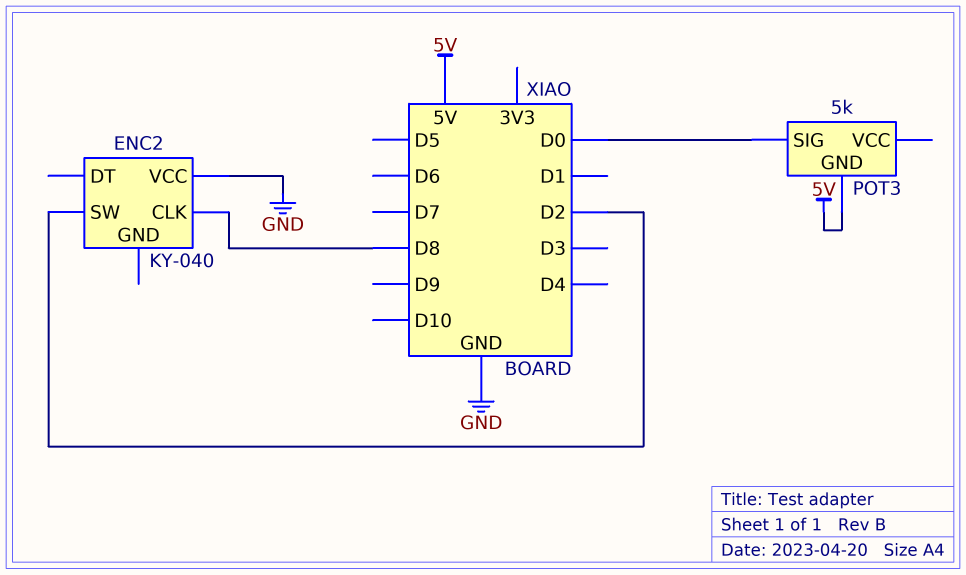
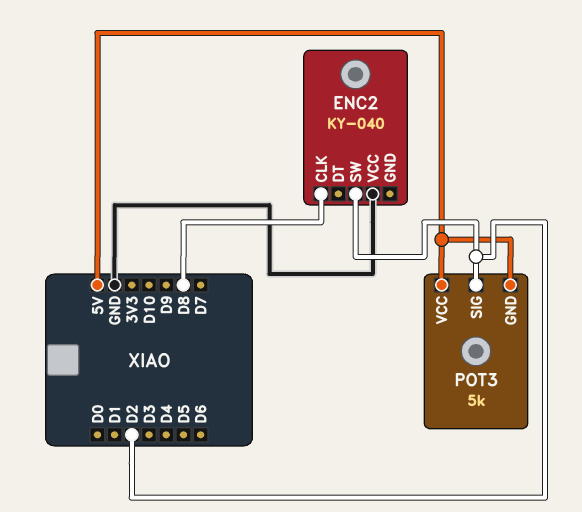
POT3 pin SIG: D0 -> D2
POT3 pin VCC: none -> 5V

